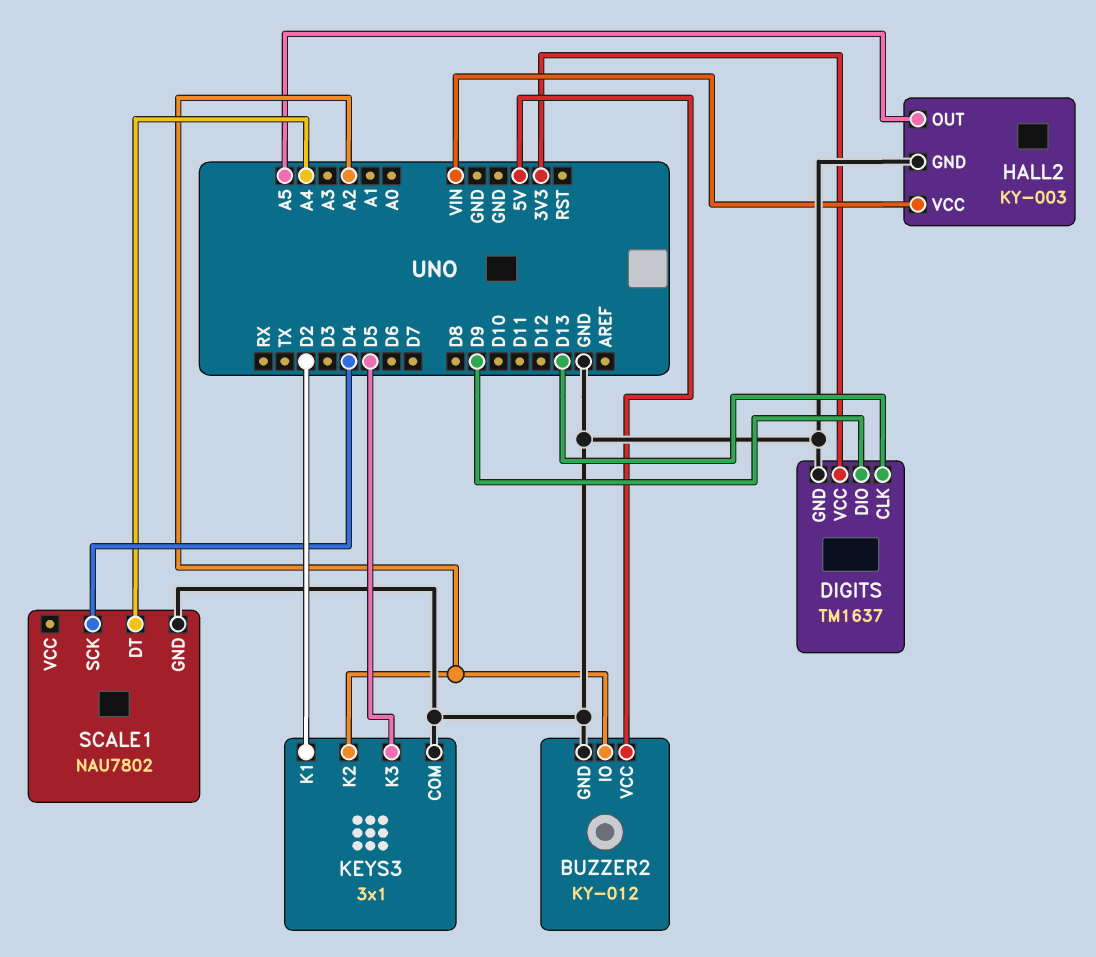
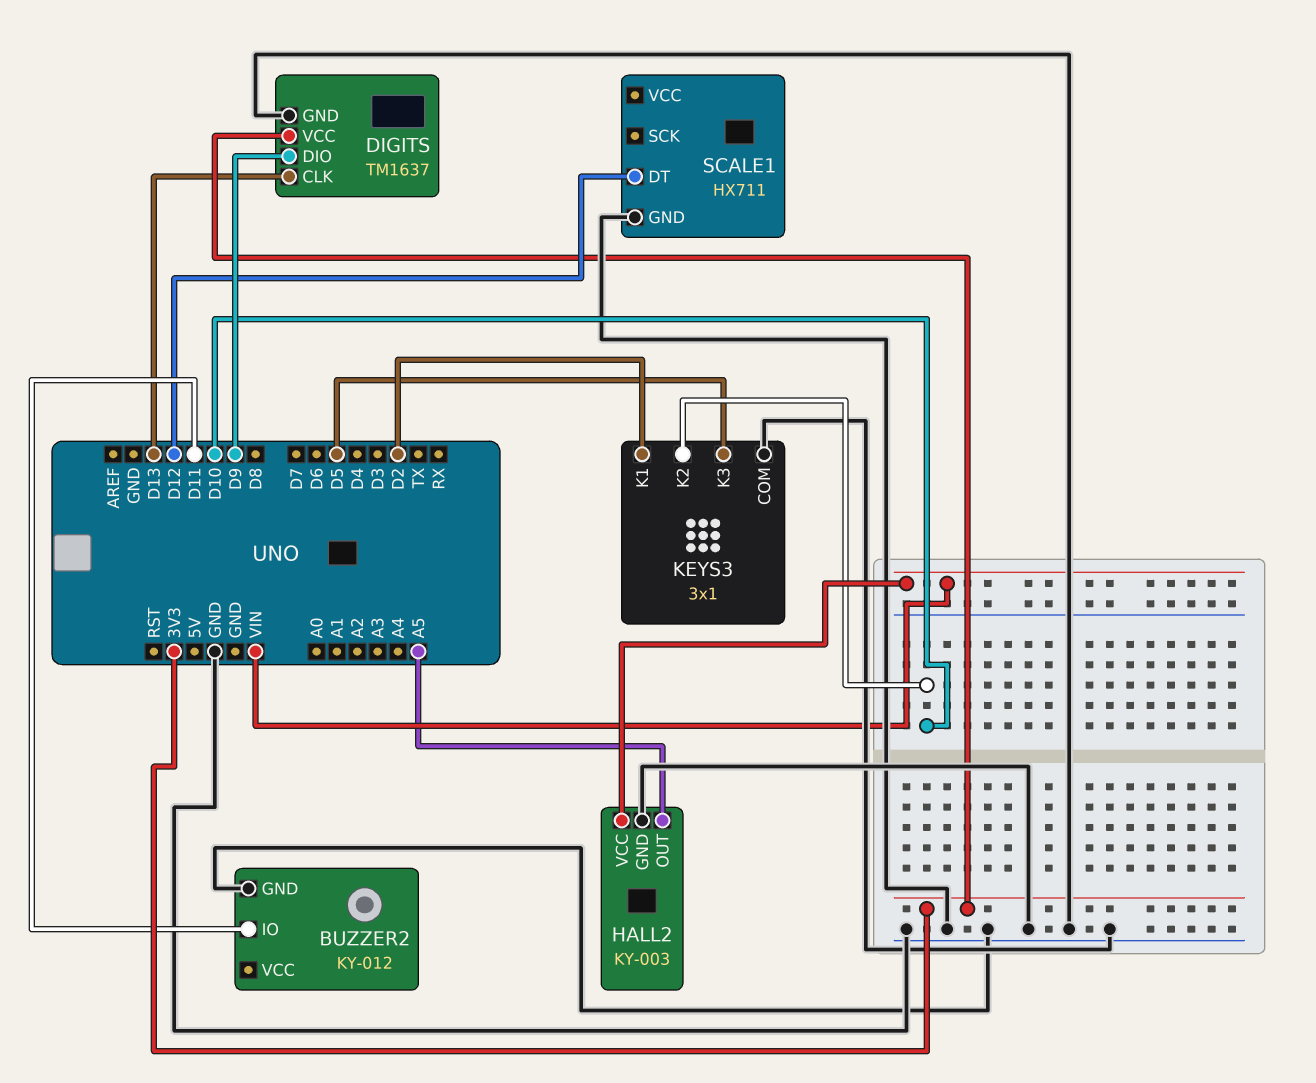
BUZZER2 pin IO: A2 -> D11
BUZZER2 pin VCC: 5V -> none
KEYS3 pin K2: A2 -> D10
SCALE1: NAU7802 -> HX711
SCALE1 pin DT: A4 -> D12
SCALE1 pin SCK: D4 -> none

